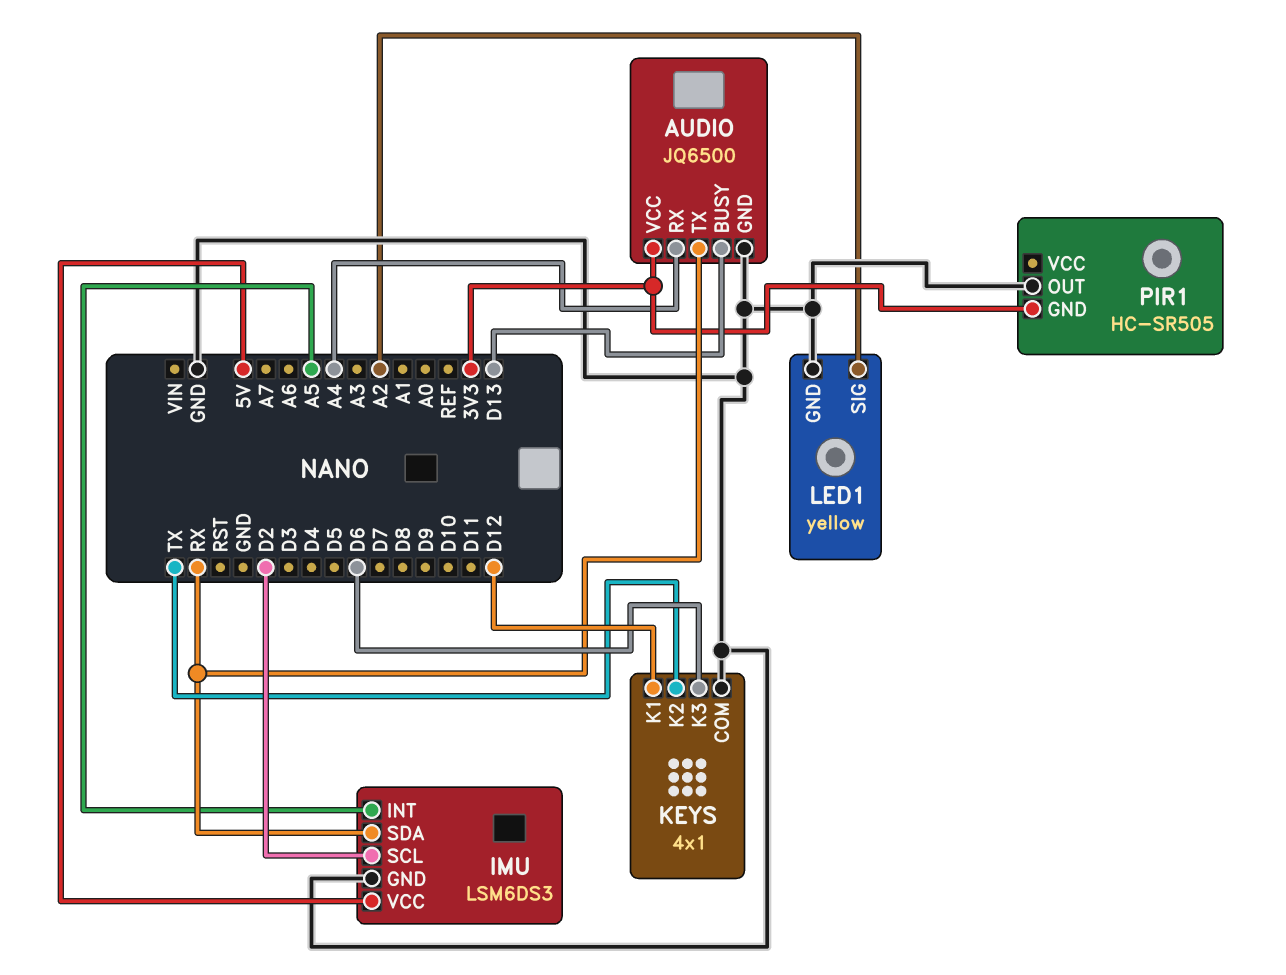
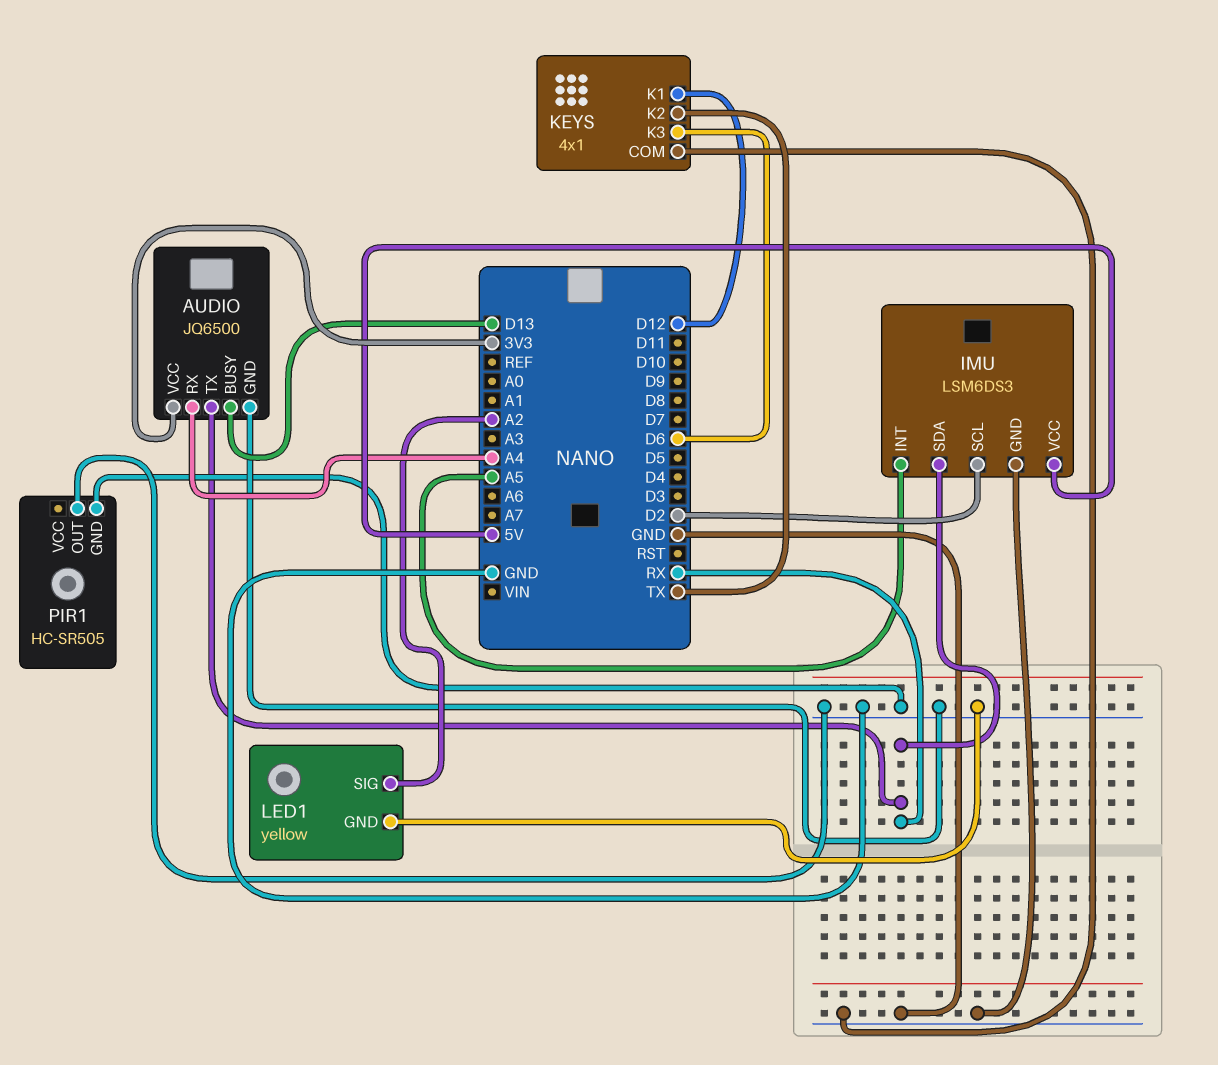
PIR1 pin GND: 3V3 -> GND

